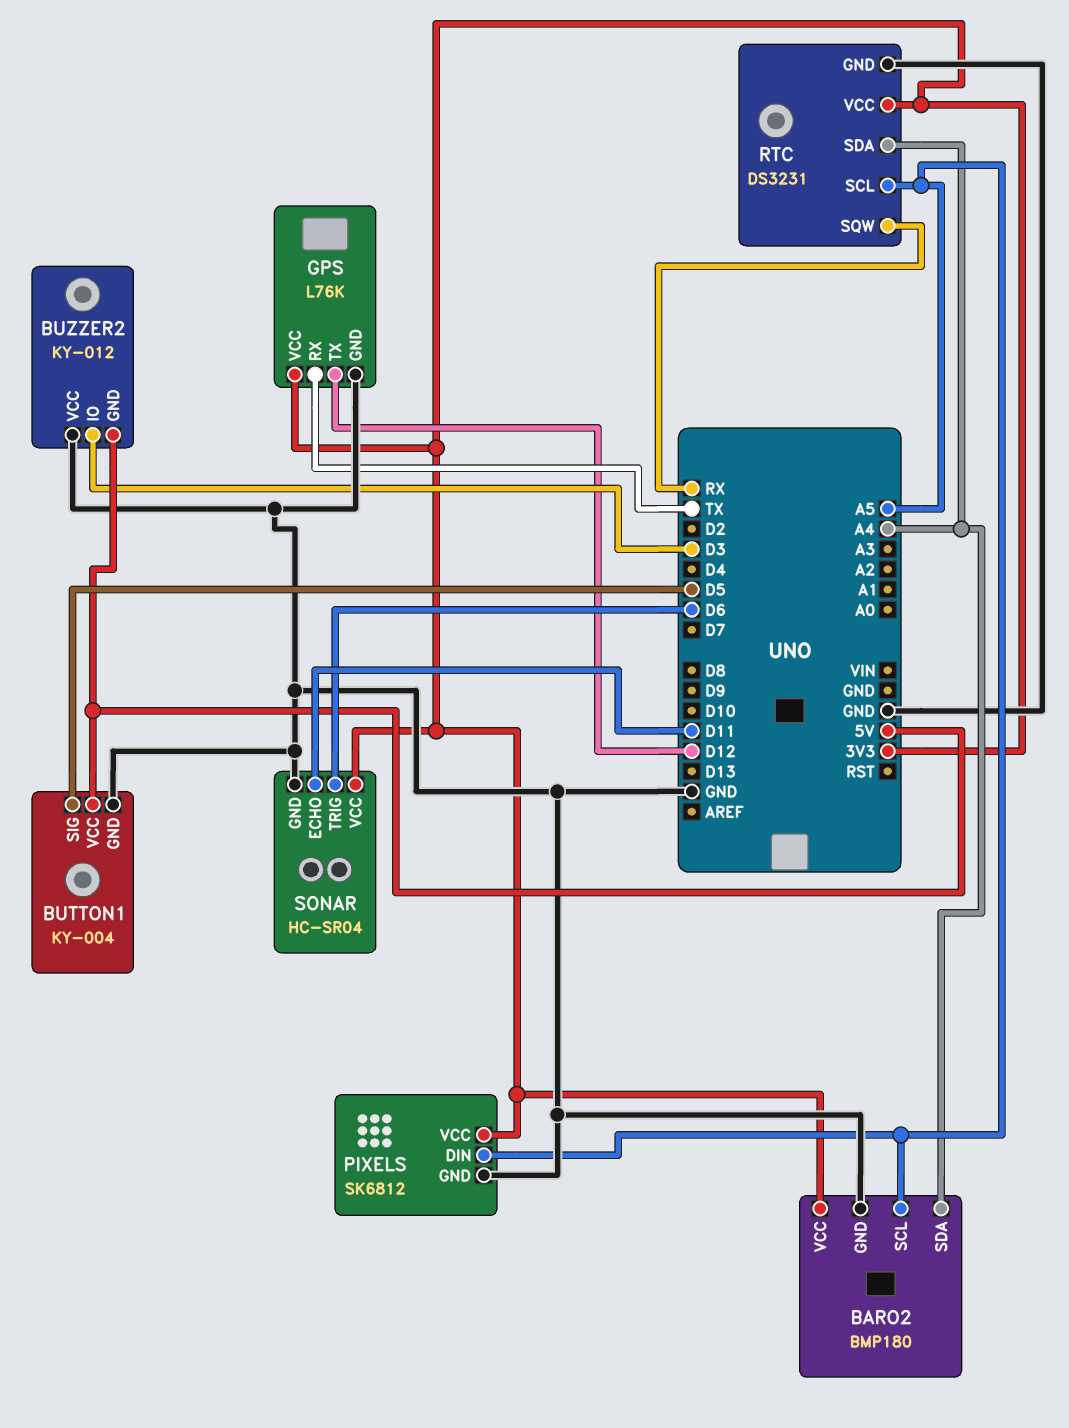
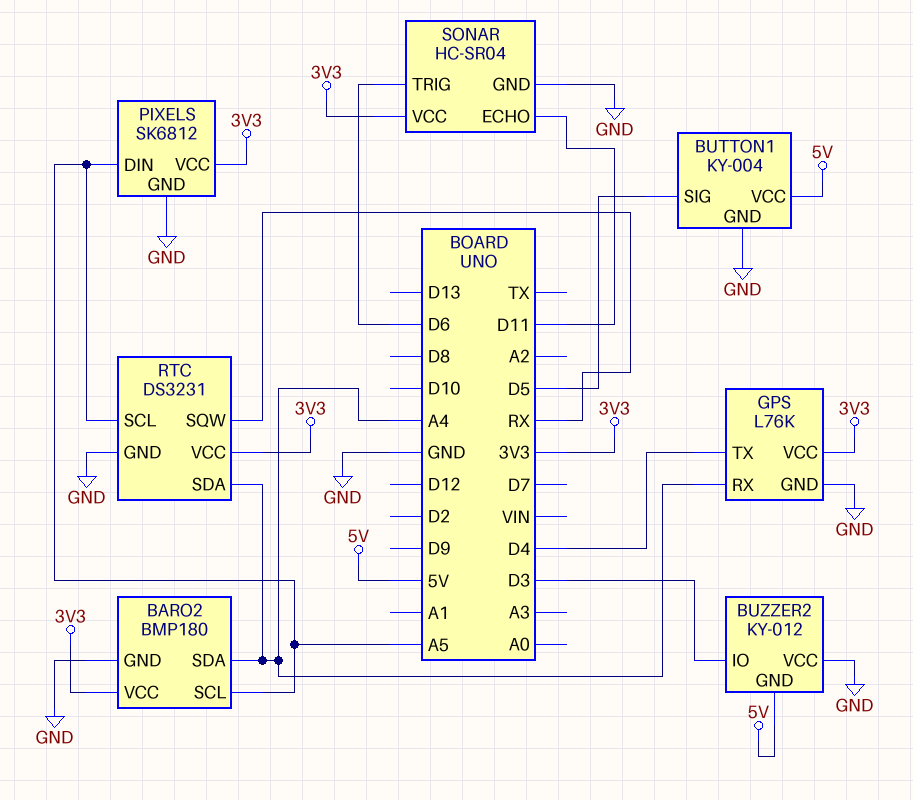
GPS pin RX: TX -> A4
GPS pin TX: D12 -> D4

